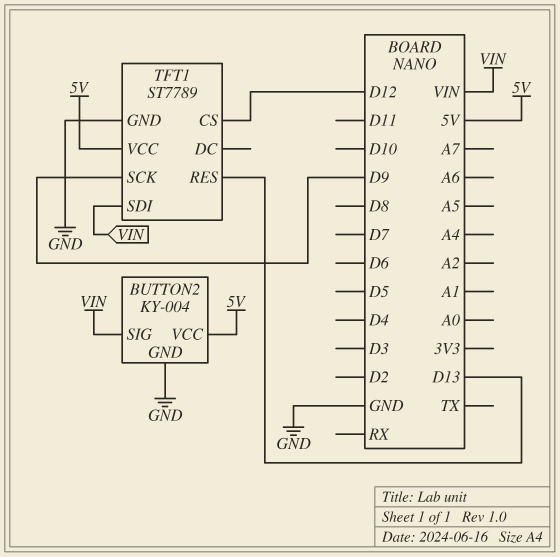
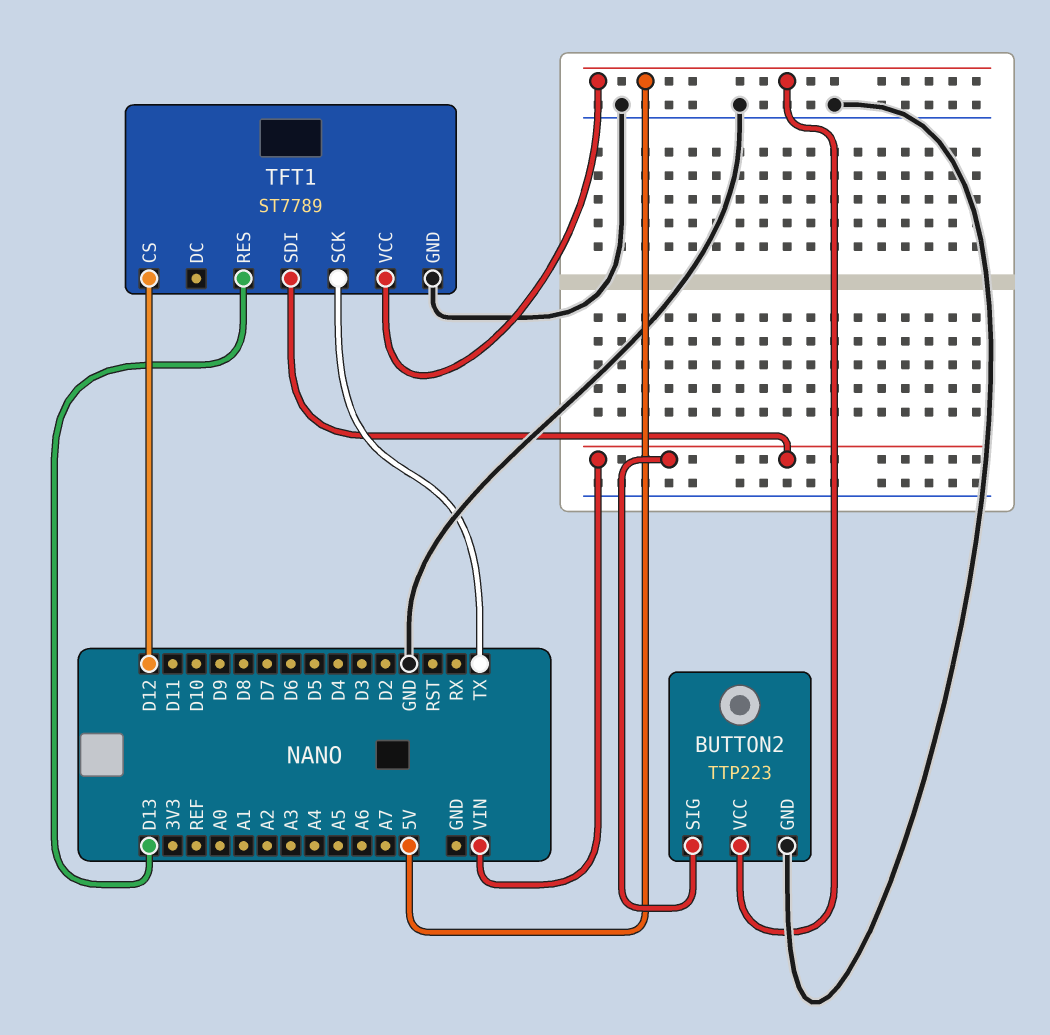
BUTTON2: KY-004 -> TTP223
TFT1 pin SCK: D9 -> TX

